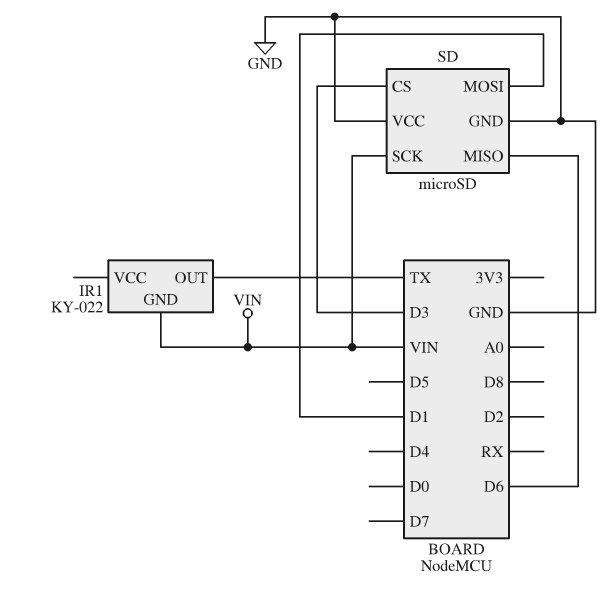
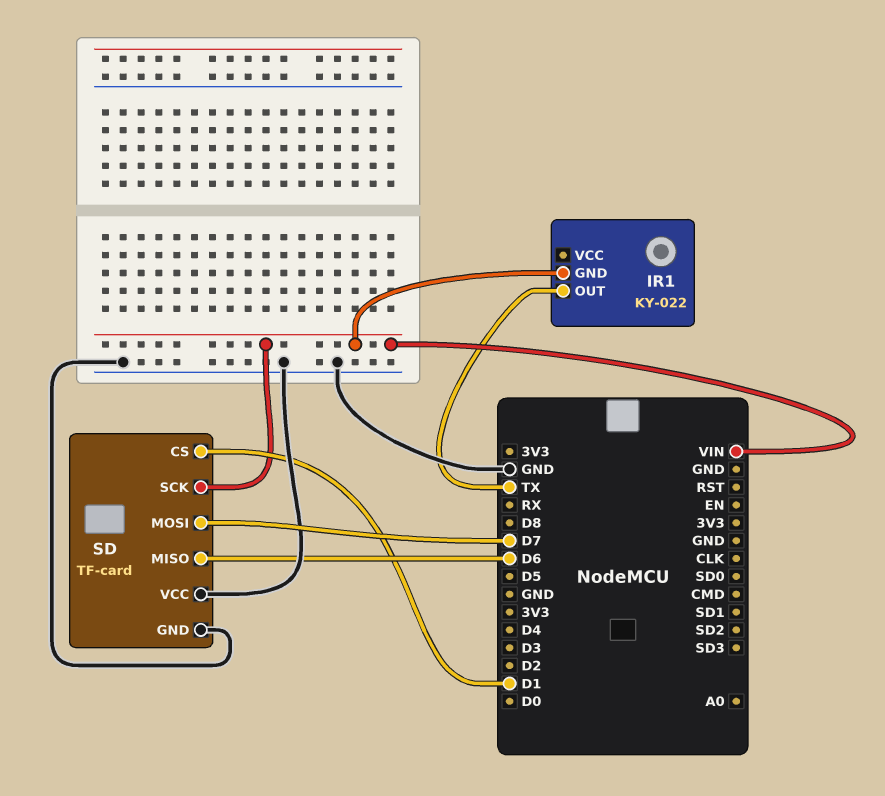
SD: microSD -> TF-card
SD pin CS: D3 -> D1
SD pin MOSI: D1 -> D7

